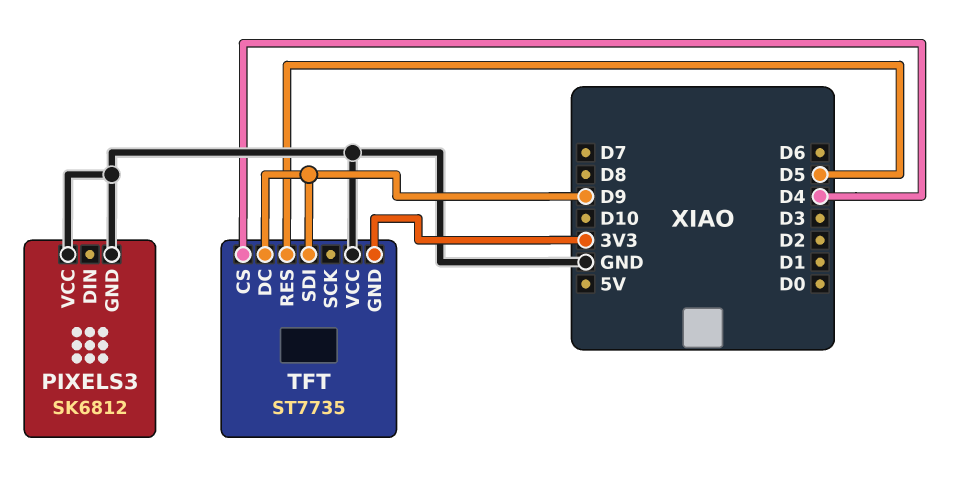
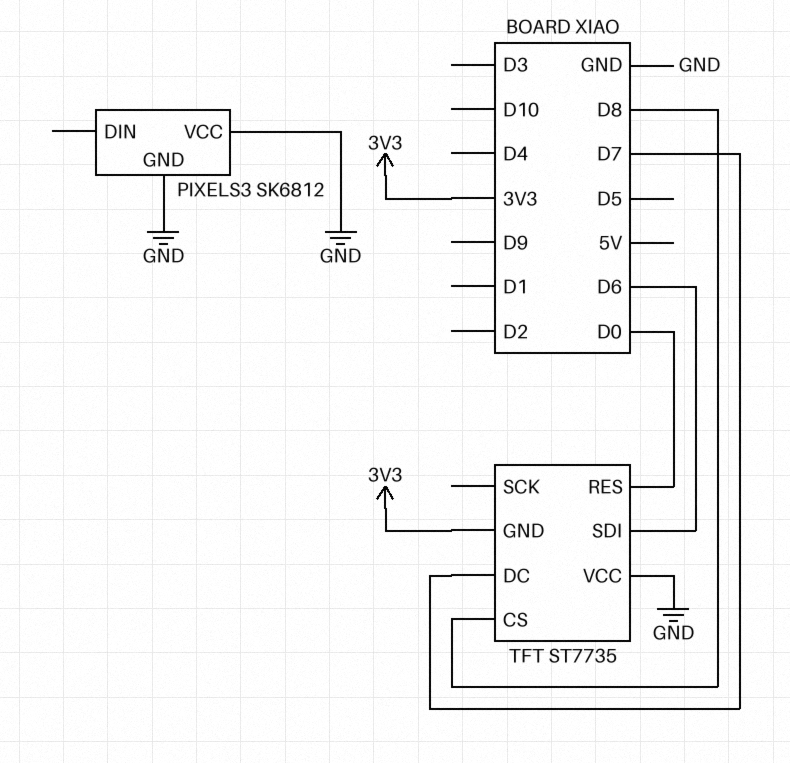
TFT pin CS: D4 -> D8
TFT pin DC: D9 -> D7
TFT pin RES: D5 -> D0
TFT pin SDI: D9 -> D6

